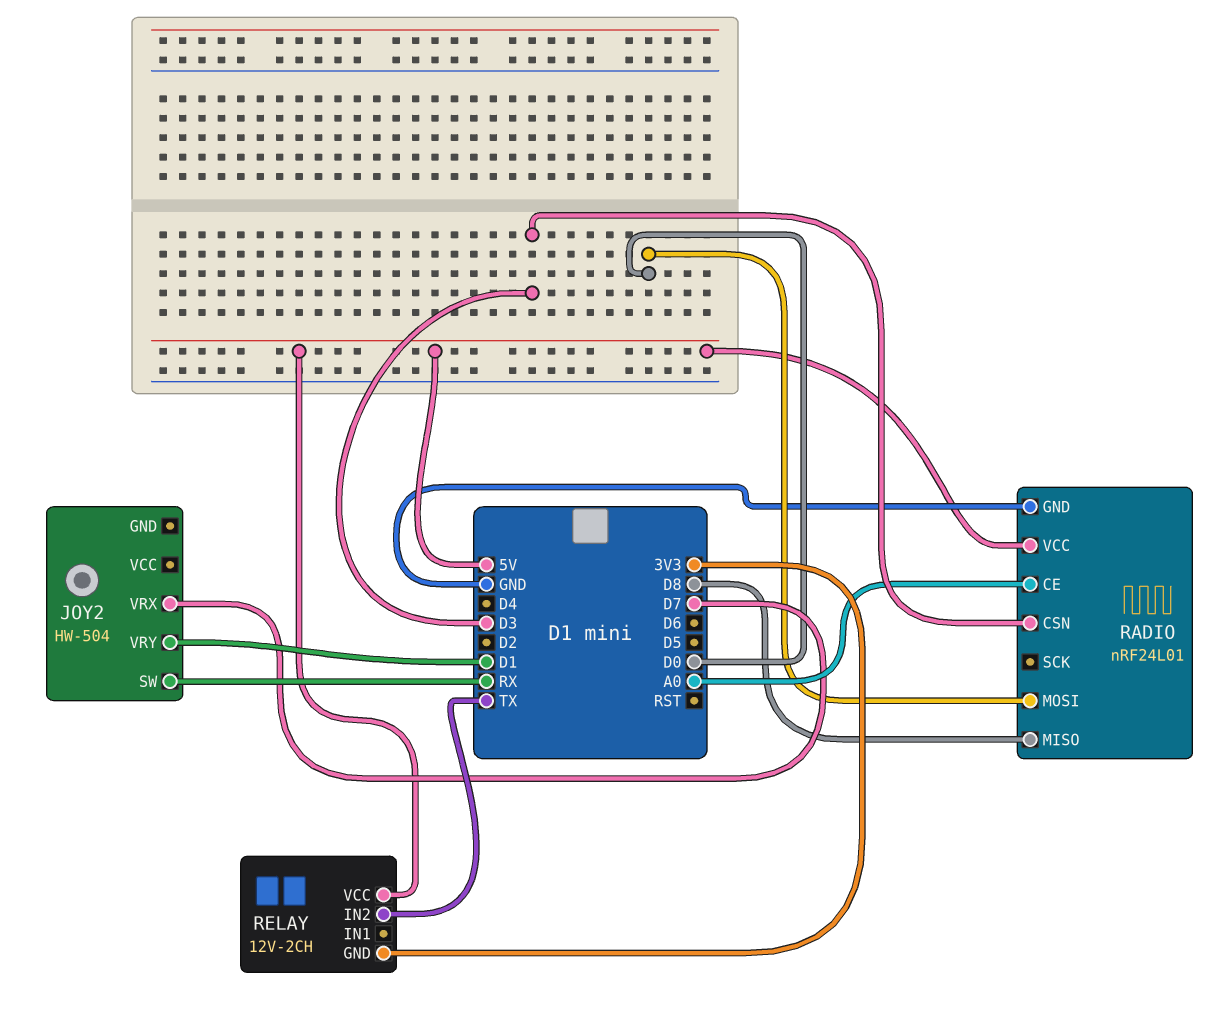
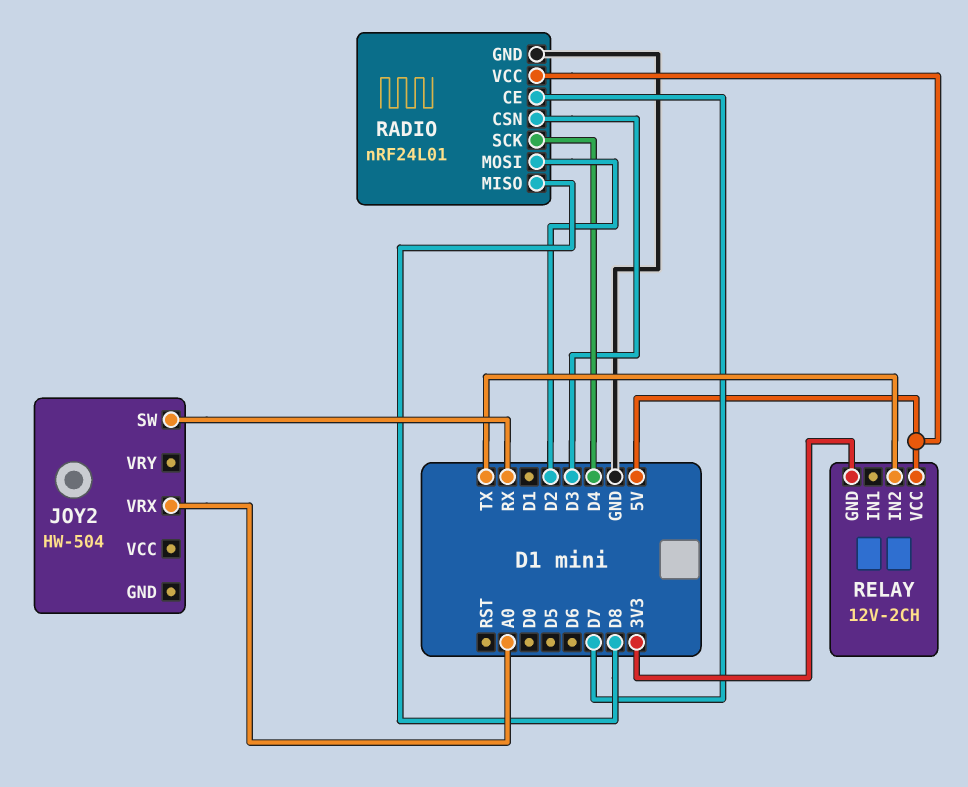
JOY2 pin VRX: D7 -> A0
JOY2 pin VRY: D1 -> none
RADIO pin CE: A0 -> D7
RADIO pin MOSI: D0 -> D2
RADIO pin SCK: none -> D4

